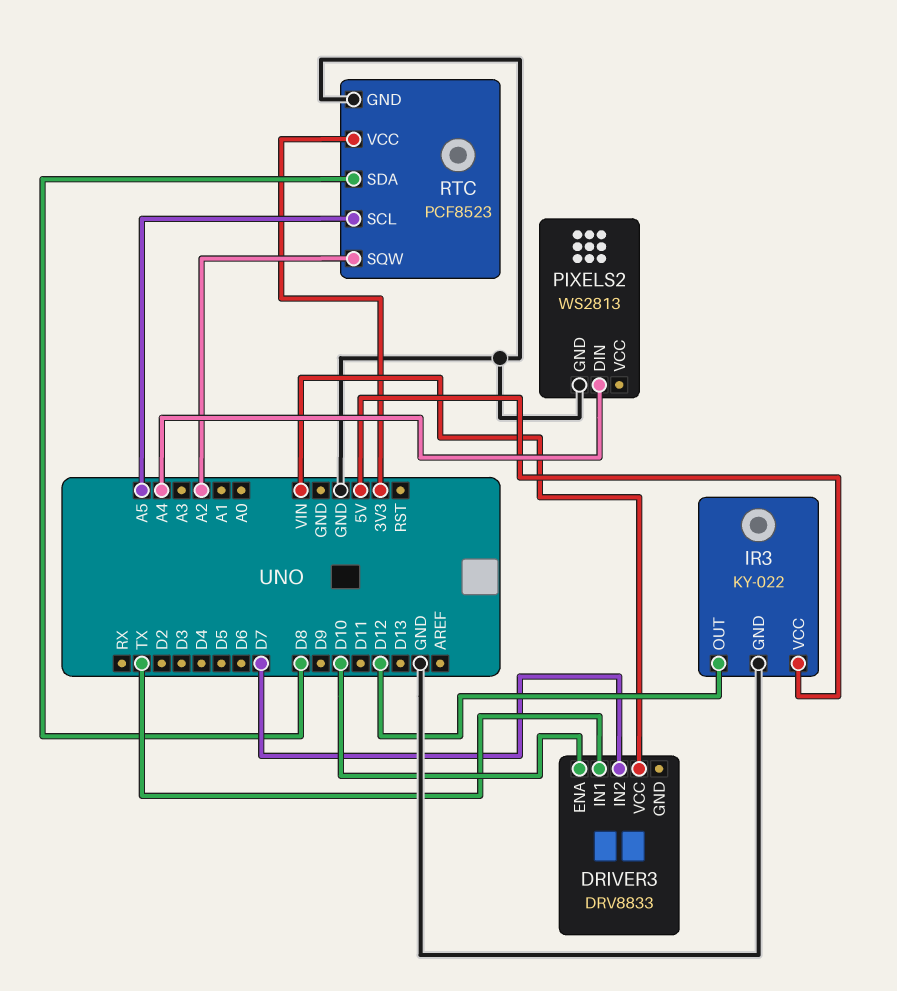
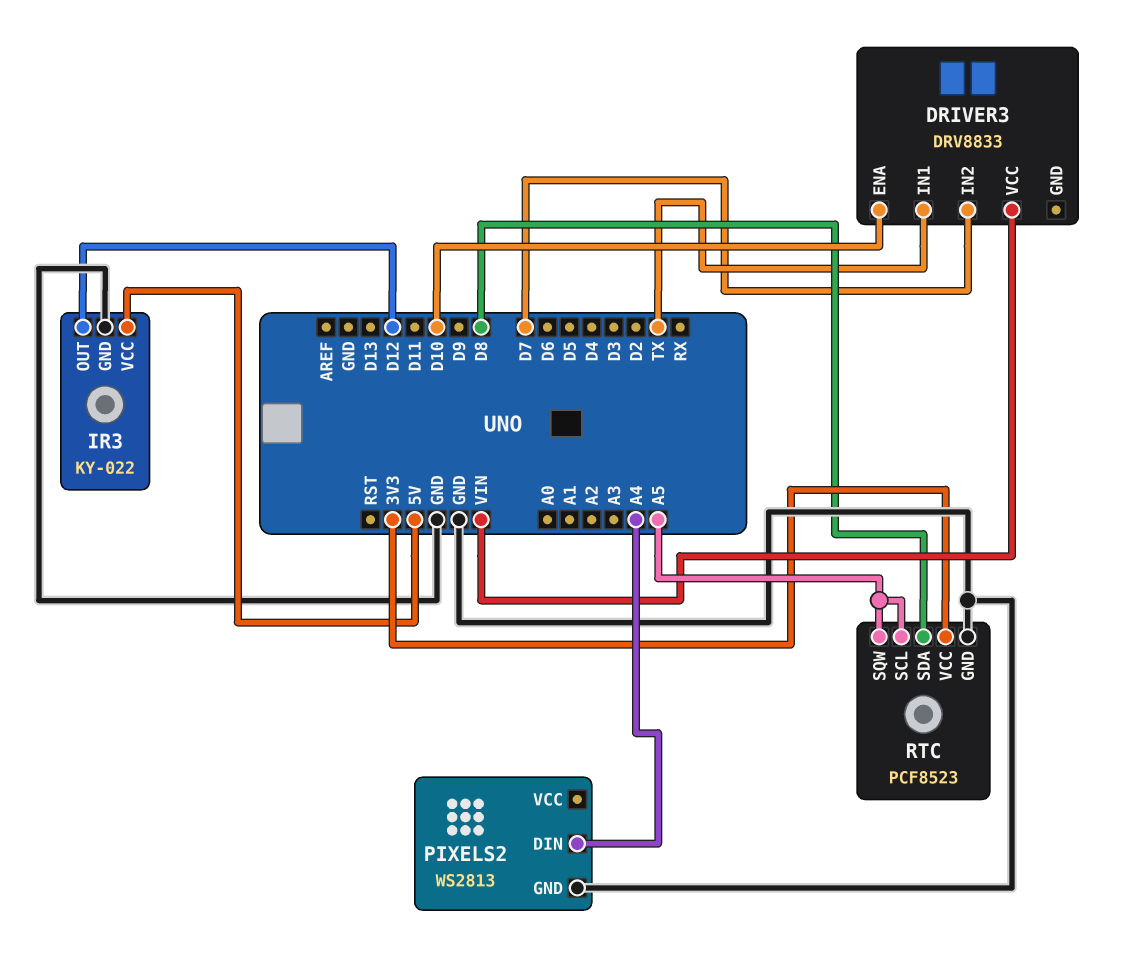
RTC pin SQW: A2 -> A5

